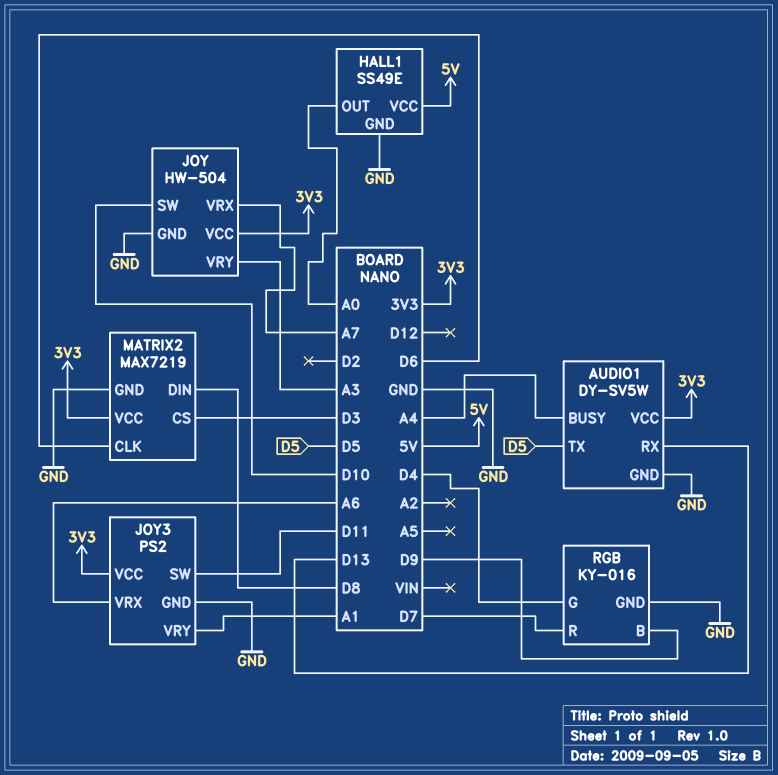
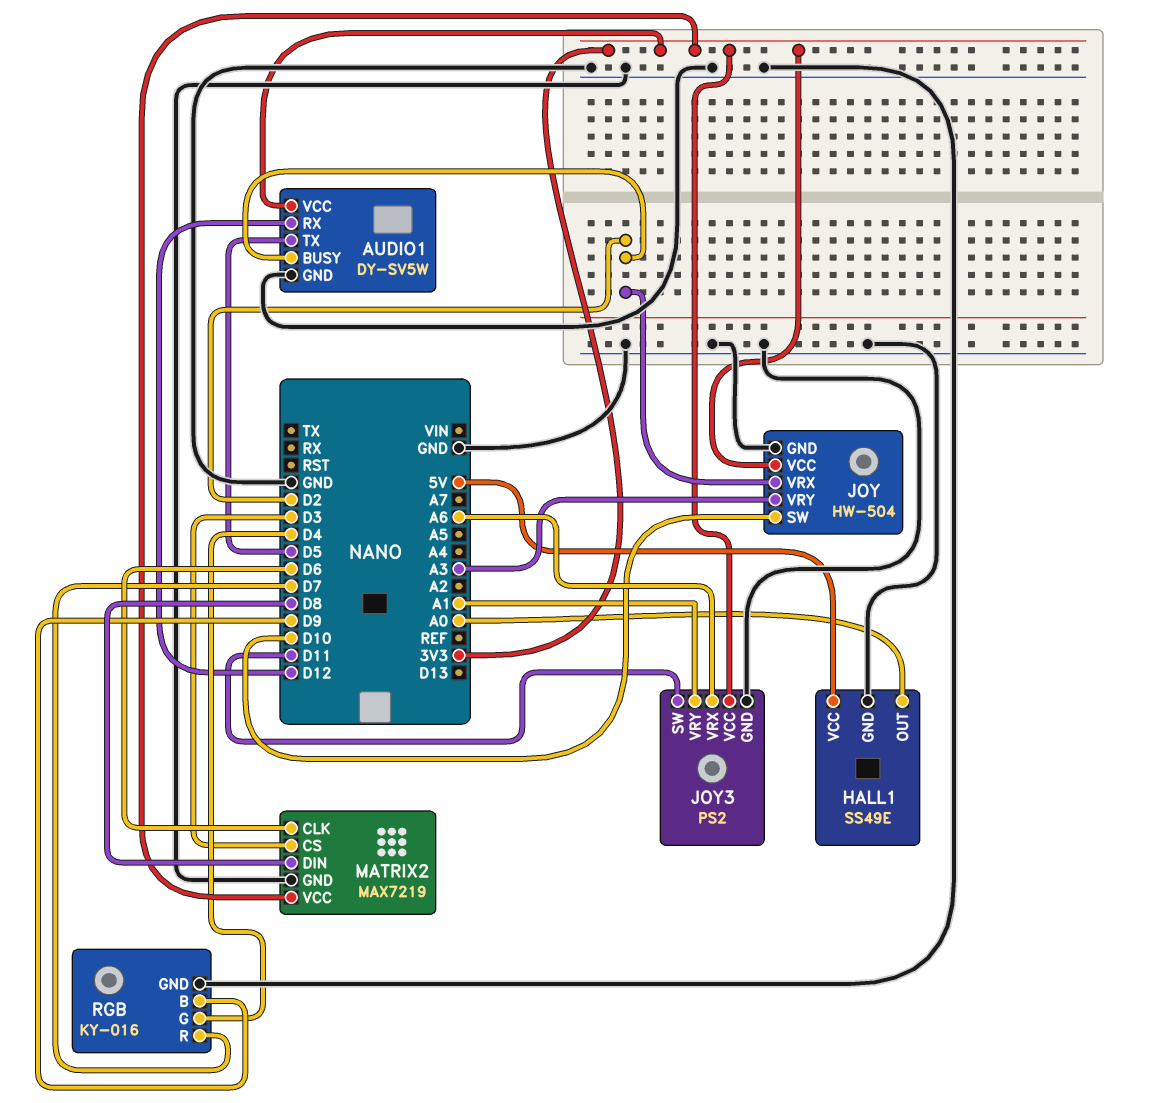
AUDIO1 pin BUSY: A4 -> D2
AUDIO1 pin RX: D13 -> D12
JOY pin VRX: A7 -> D2

